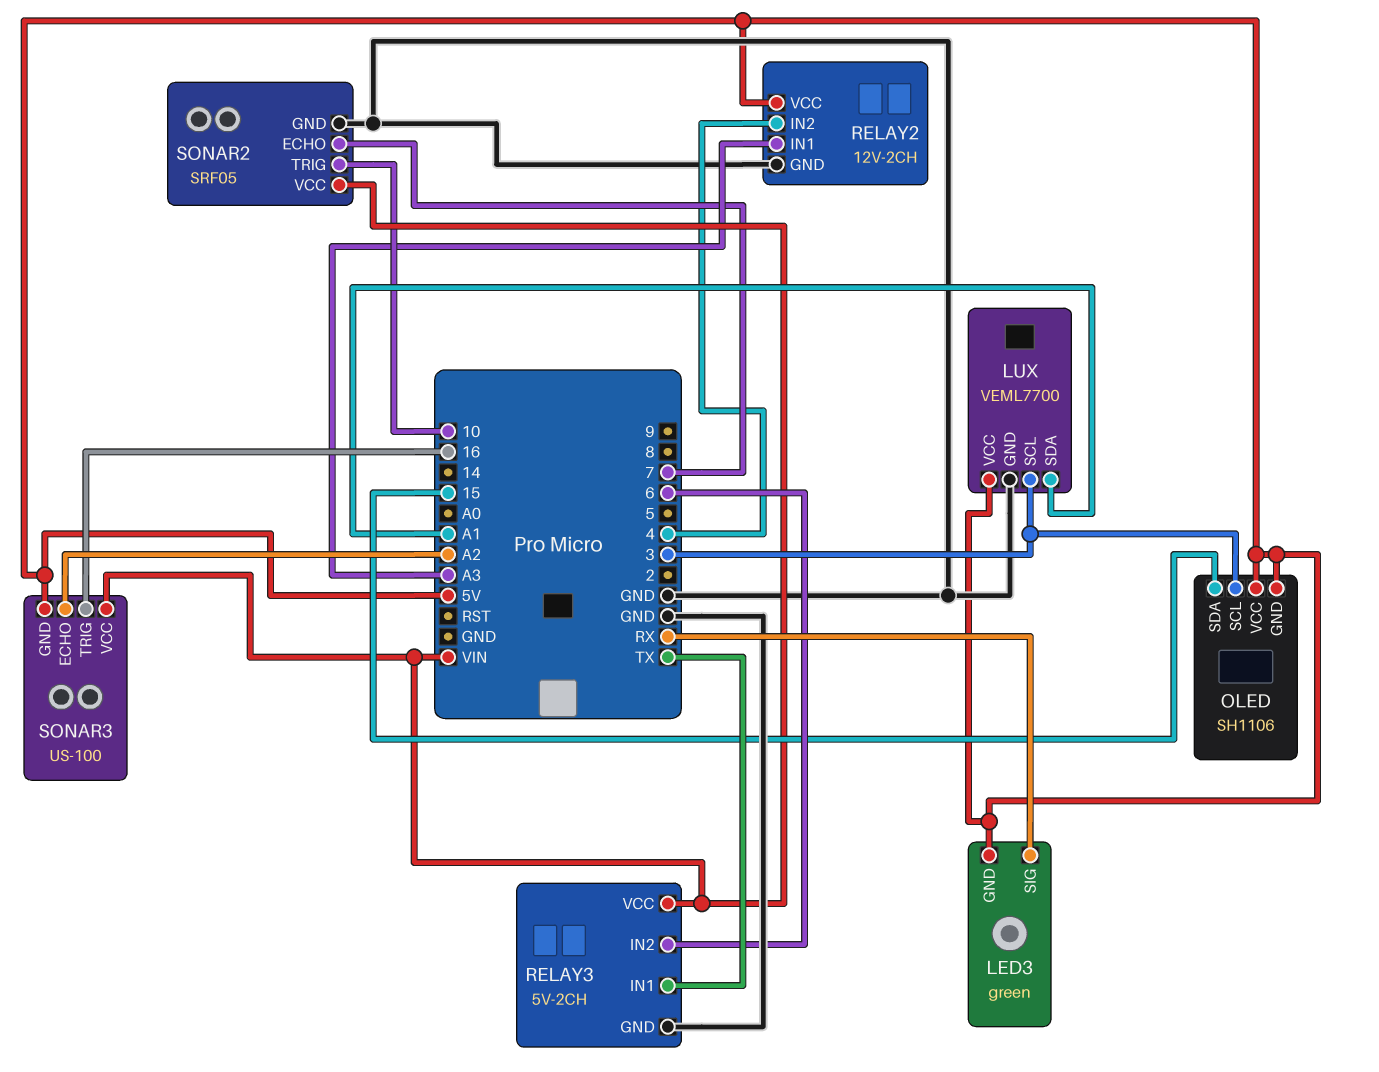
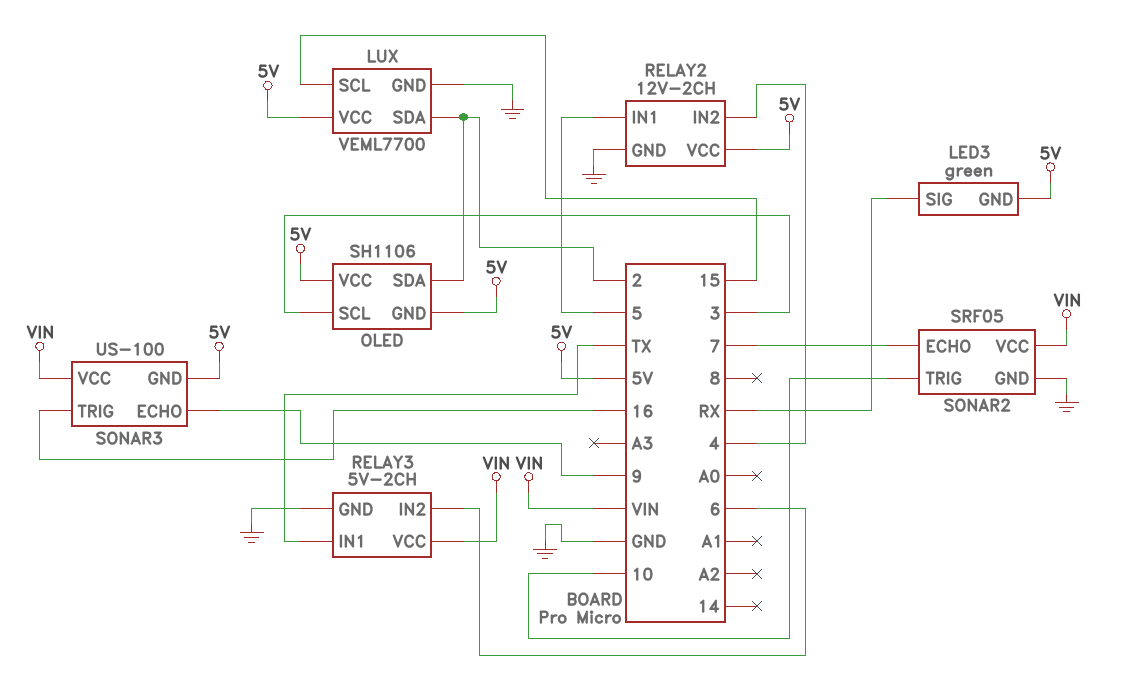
LUX pin SCL: 3 -> 15
LUX pin SDA: A1 -> 2
OLED pin SDA: 15 -> 2
RELAY2 pin IN1: A3 -> 5
SONAR3 pin ECHO: A2 -> 9

